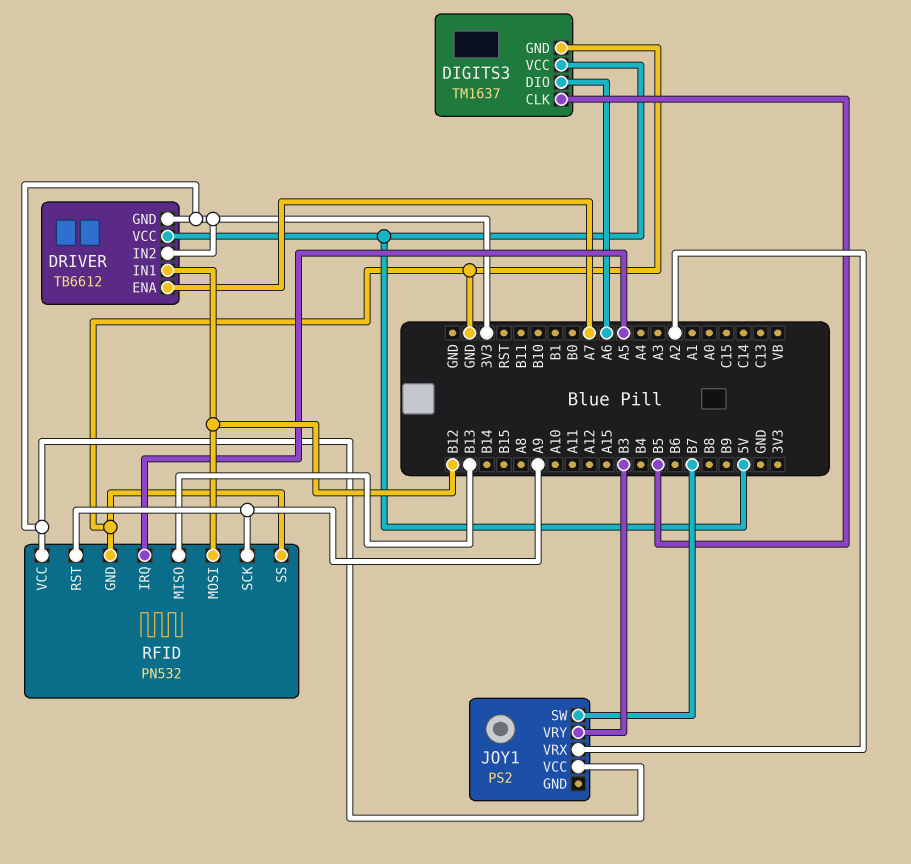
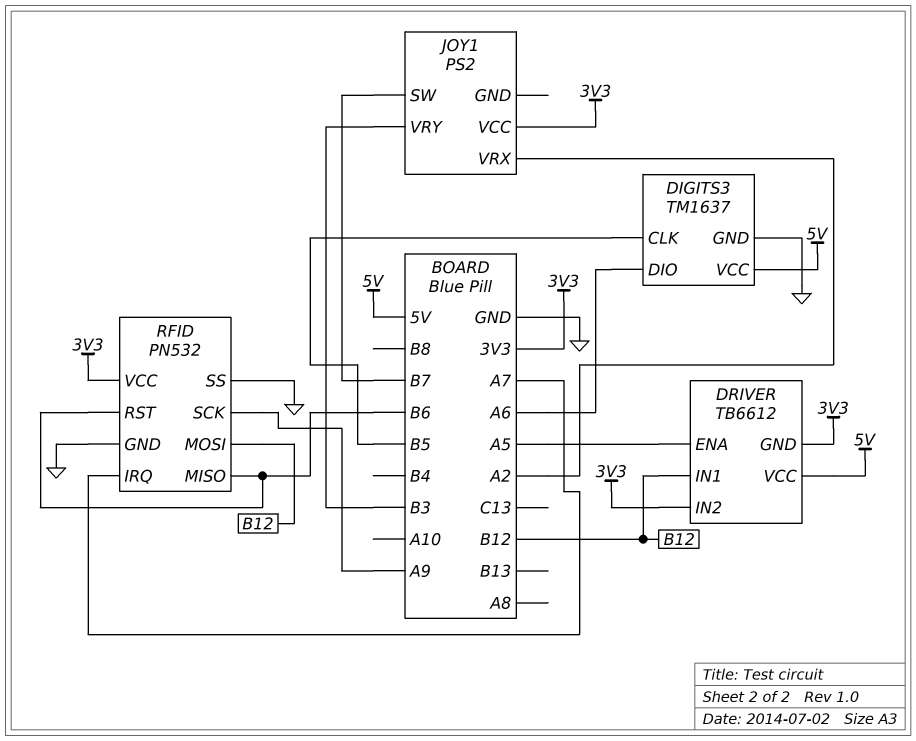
DRIVER pin ENA: A7 -> A5
RFID pin IRQ: A5 -> A7
RFID pin MISO: B13 -> B6
RFID pin RST: A9 -> B6

